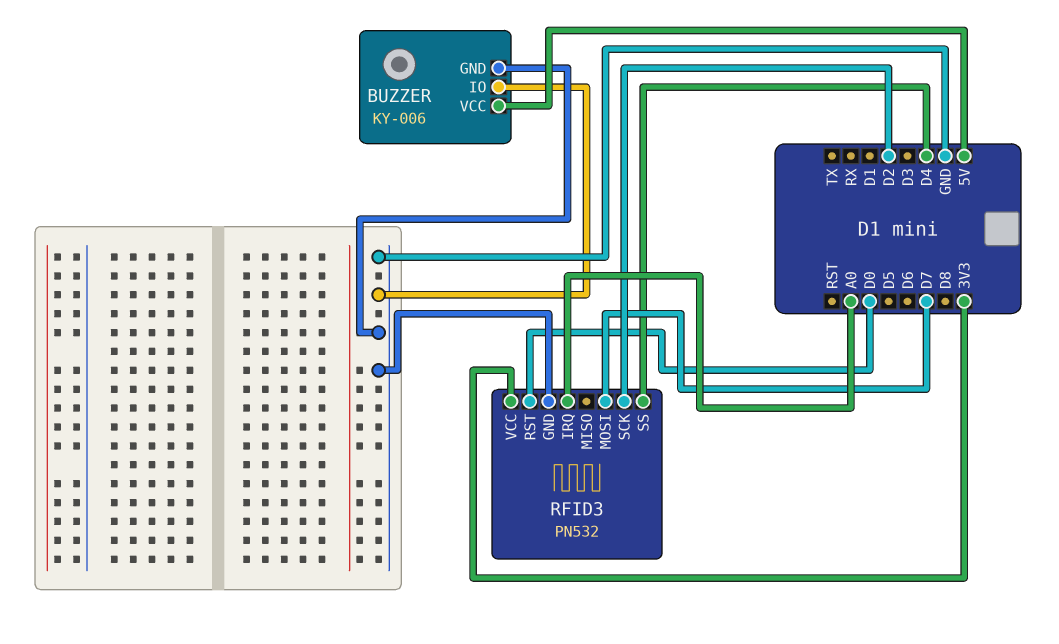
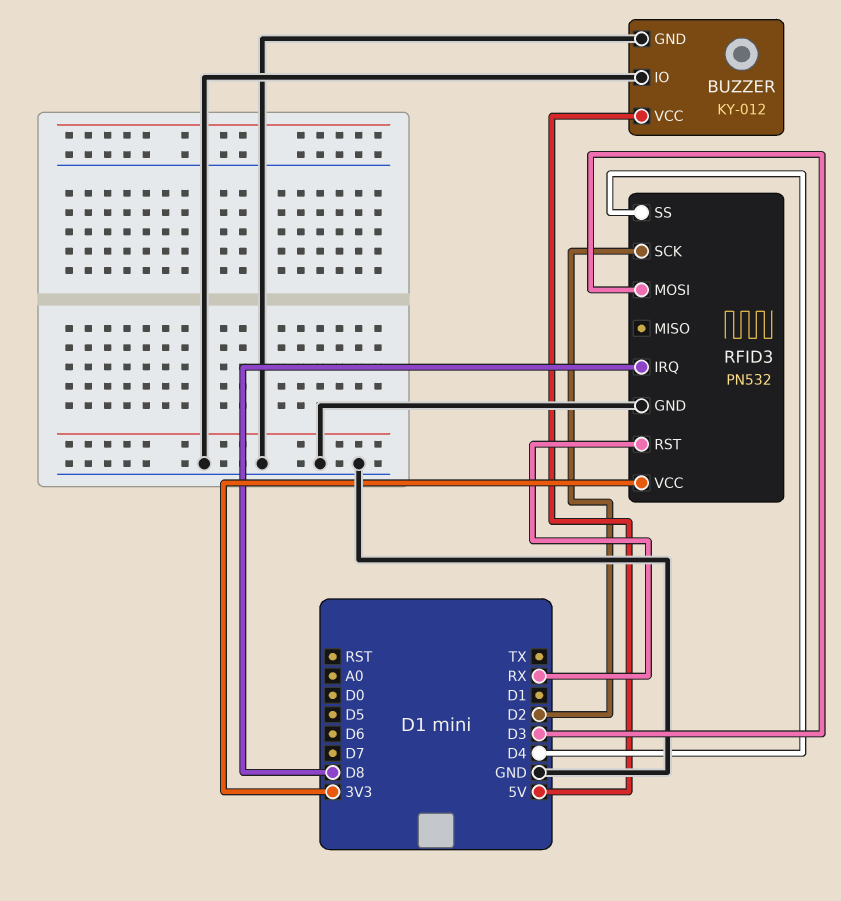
BUZZER: KY-006 -> KY-012
RFID3 pin IRQ: A0 -> D8
RFID3 pin MOSI: D7 -> D3
RFID3 pin RST: D0 -> RX

